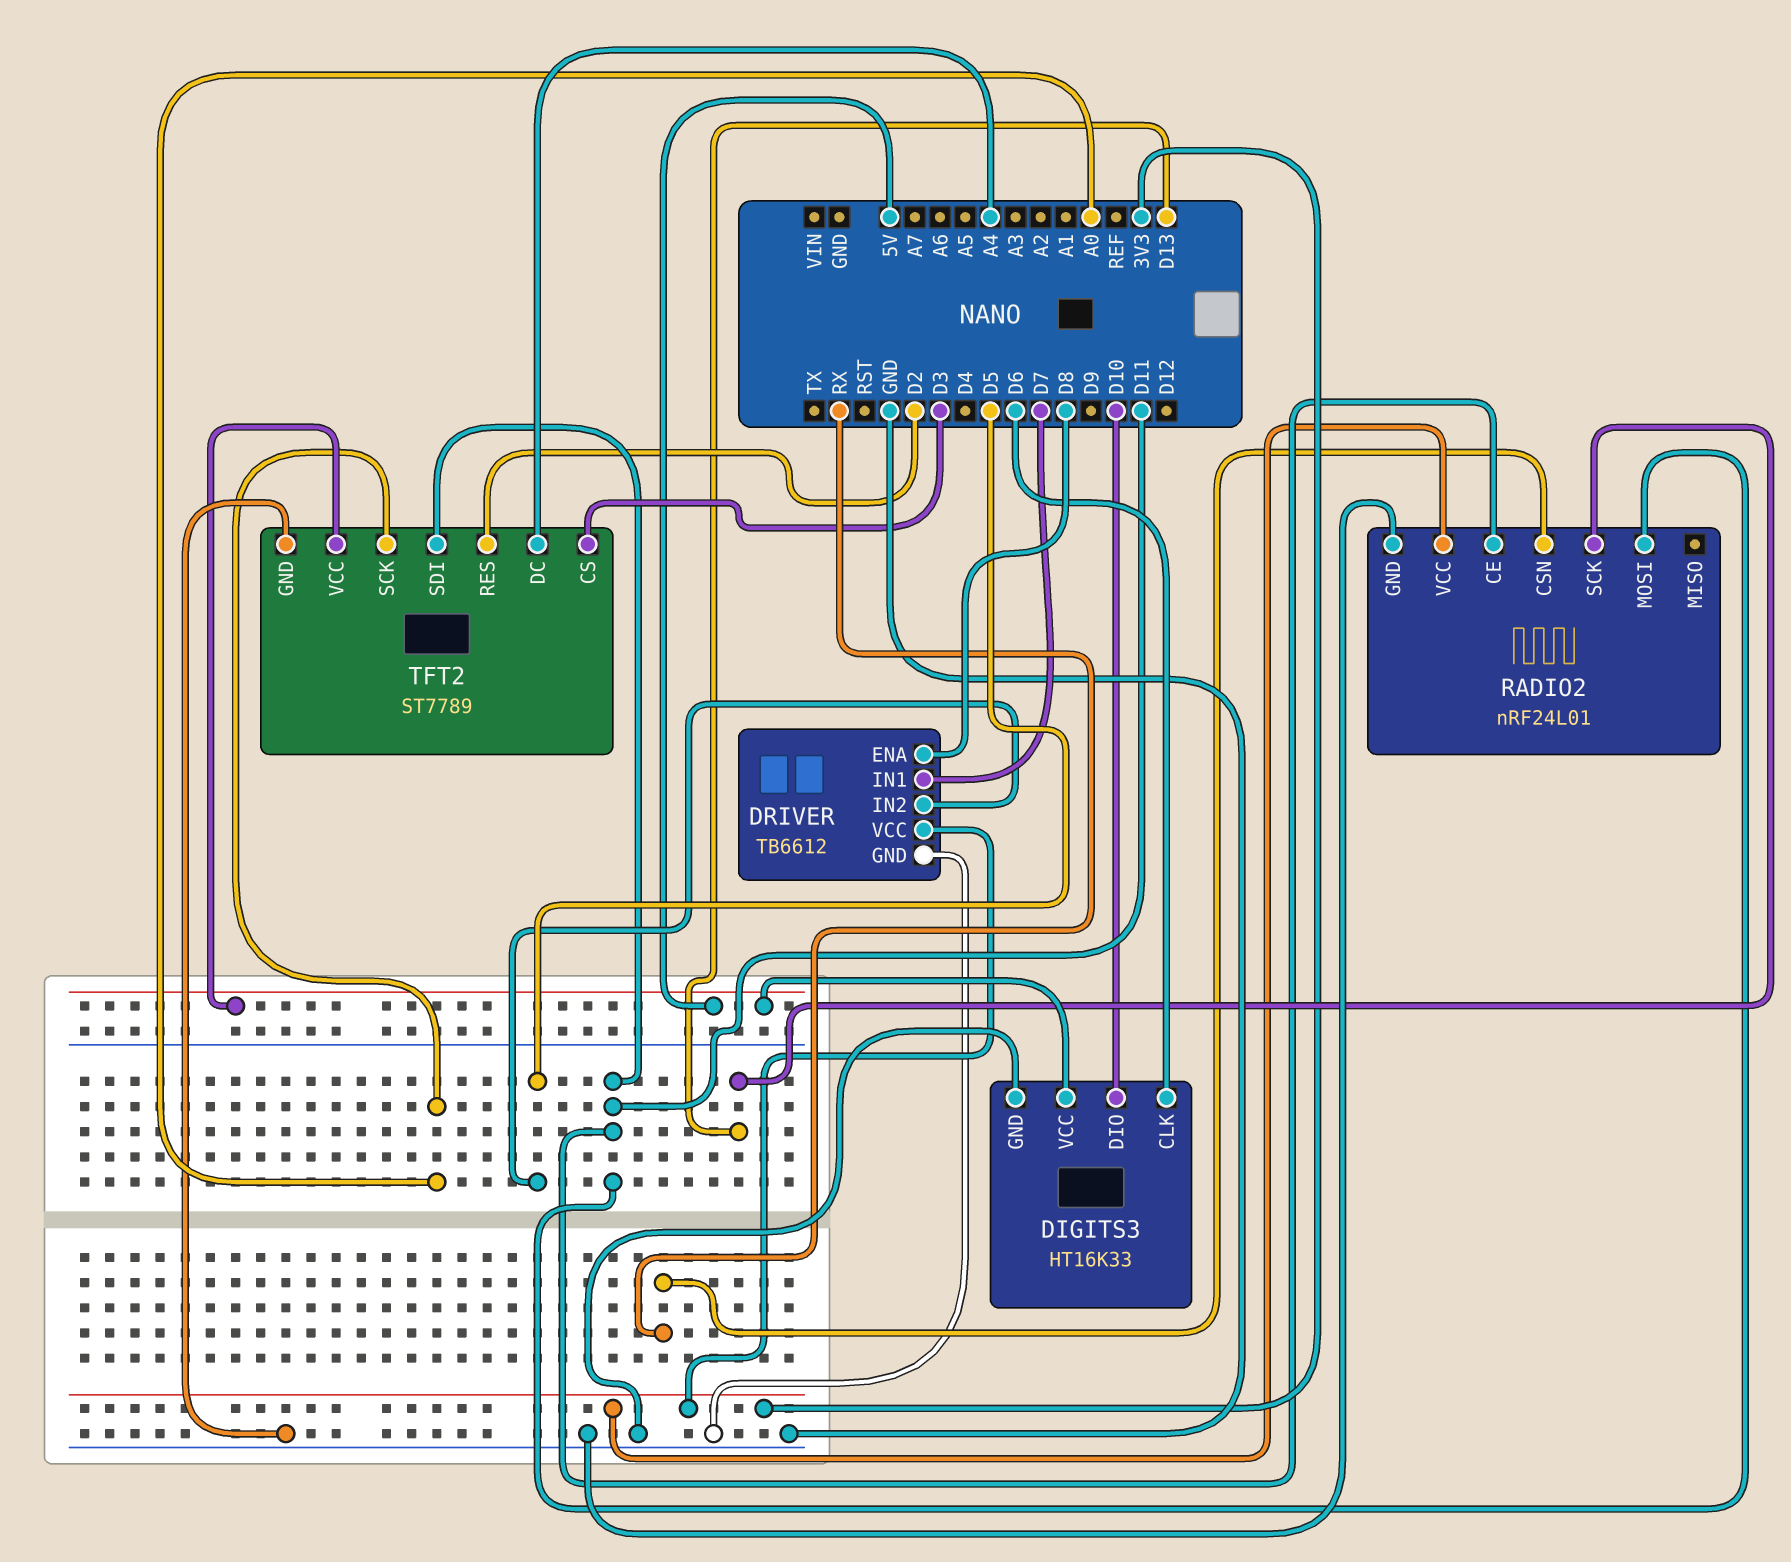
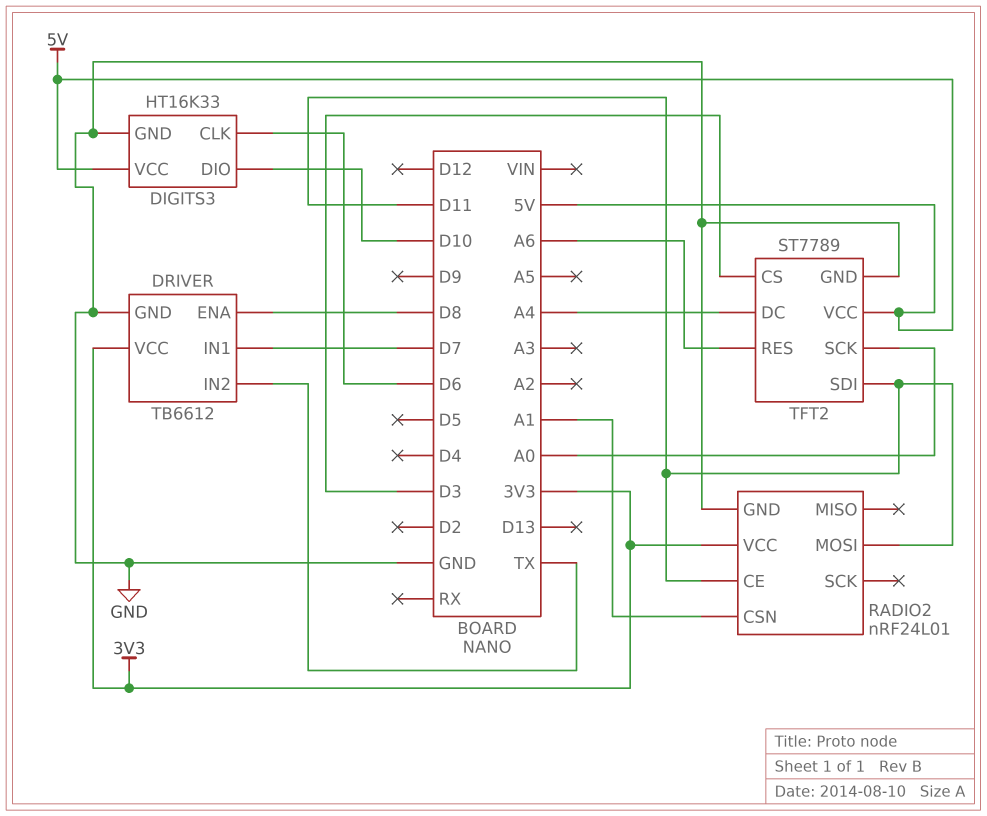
DRIVER pin IN2: D5 -> TX
RADIO2 pin CSN: RX -> A1
RADIO2 pin SCK: D13 -> none
TFT2 pin RES: D2 -> A6

